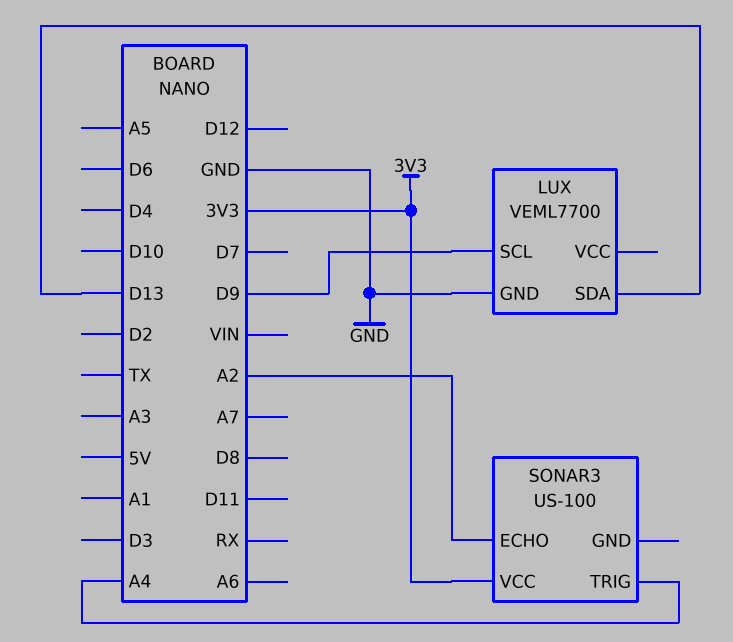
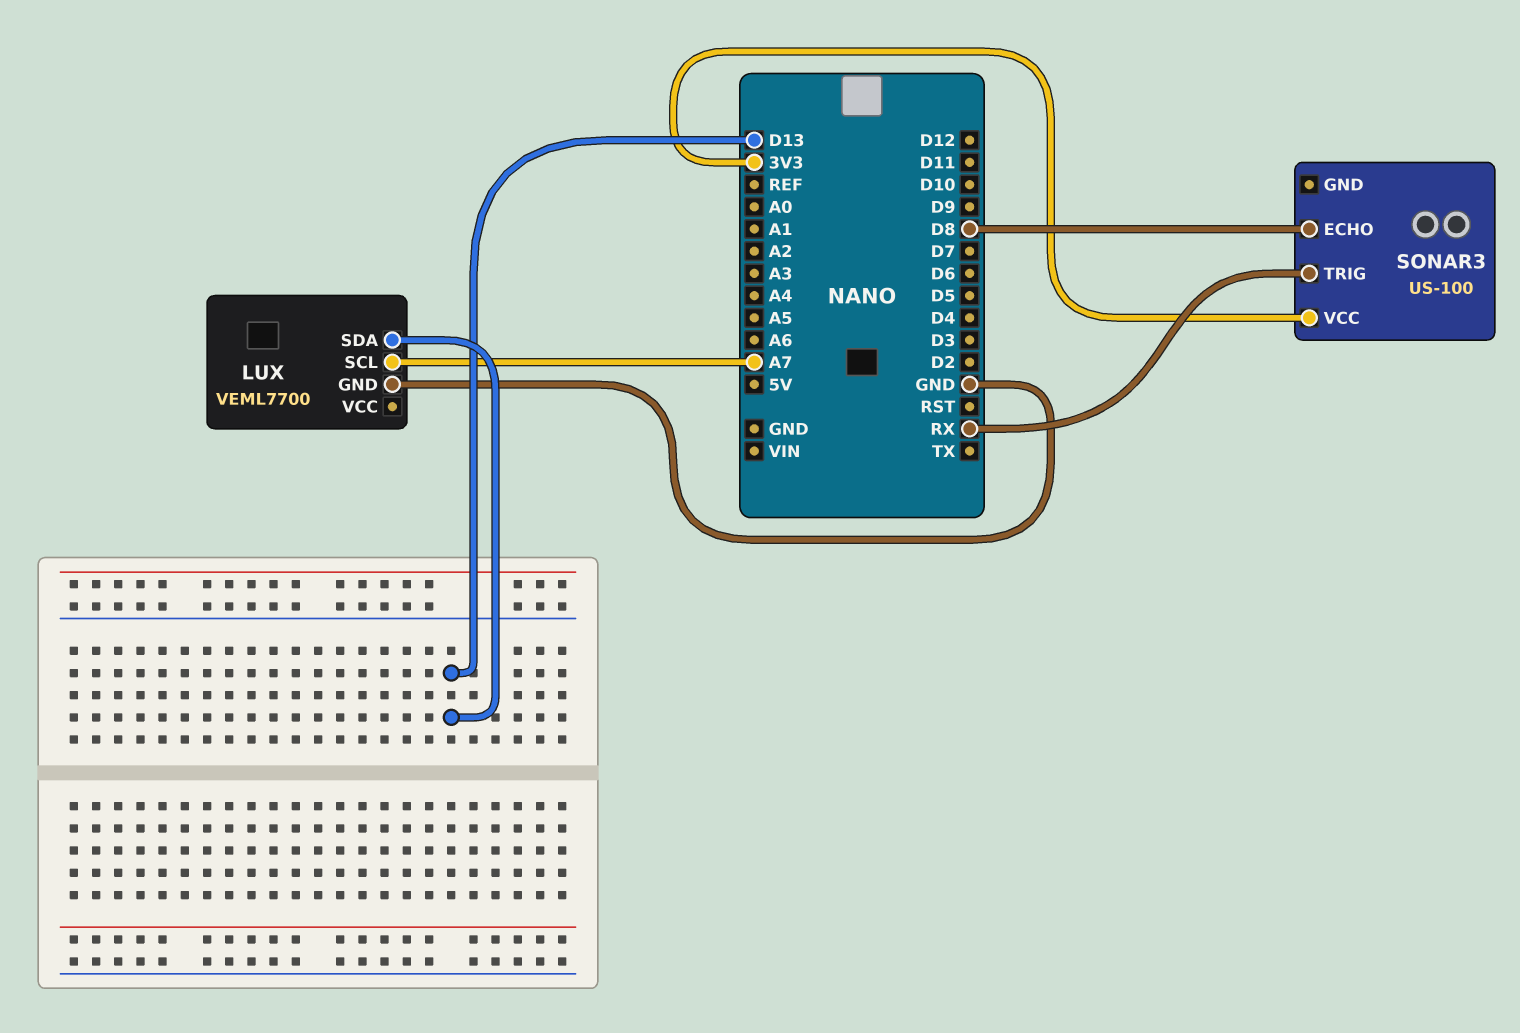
LUX pin SCL: D9 -> A7
SONAR3 pin ECHO: A2 -> D8
SONAR3 pin TRIG: A4 -> RX

